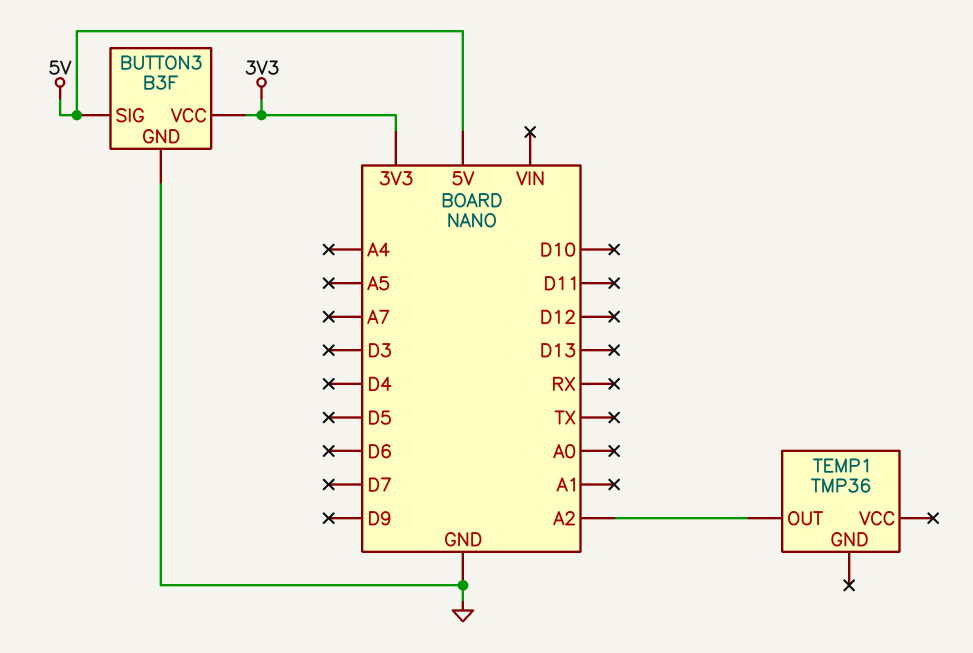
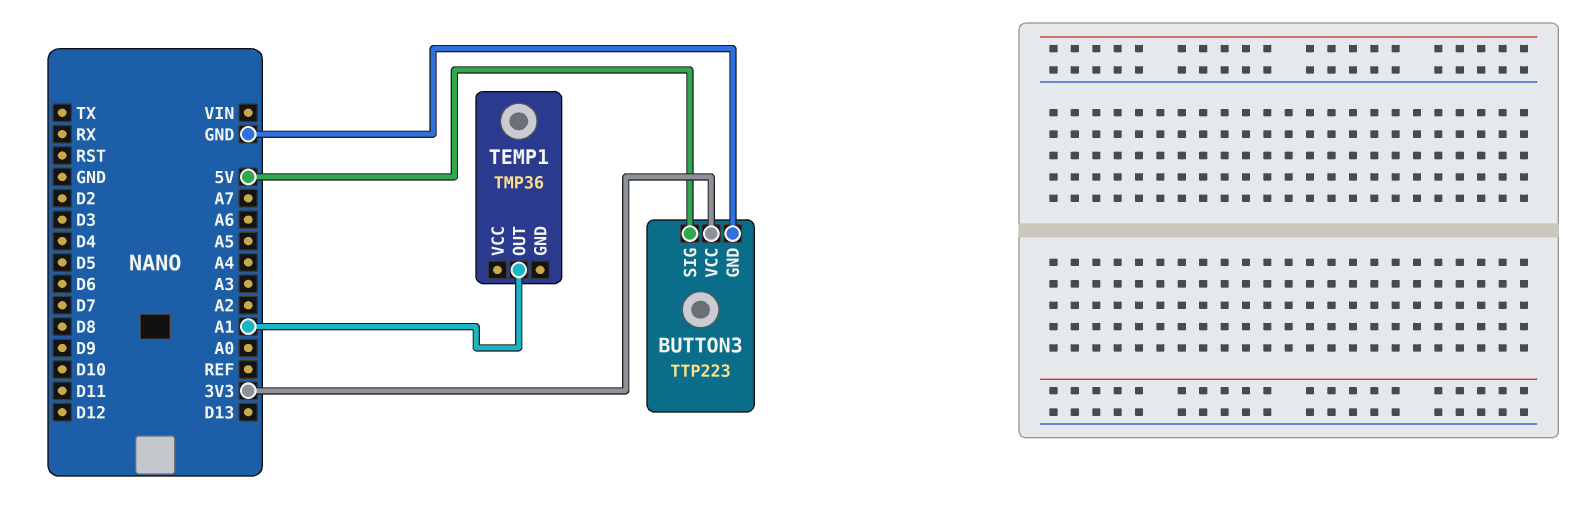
BUTTON3: B3F -> TTP223
TEMP1 pin OUT: A2 -> A1

